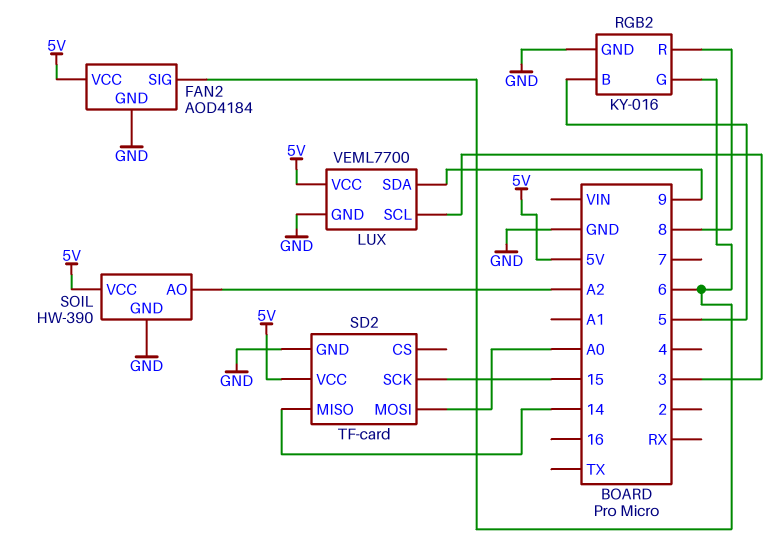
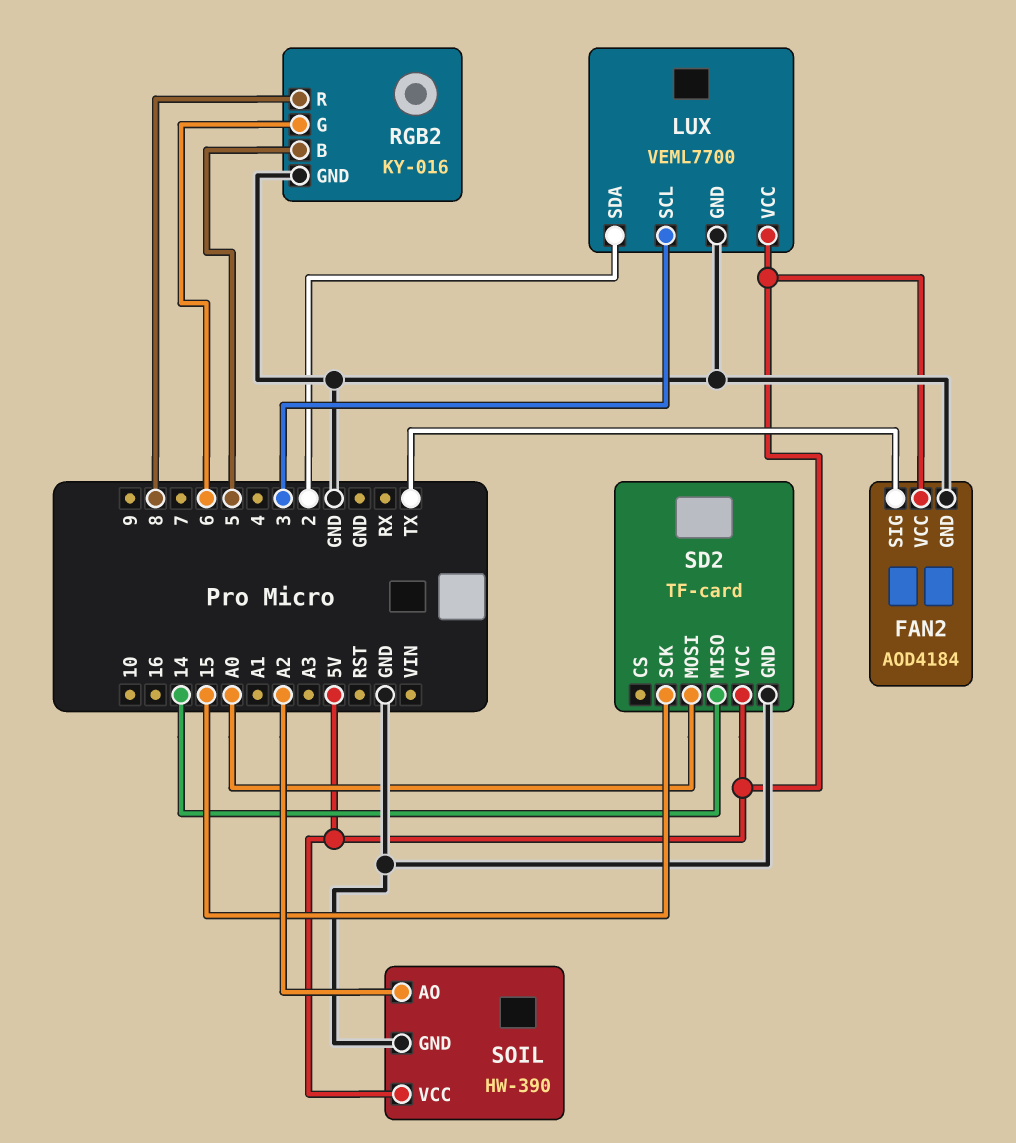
FAN2 pin SIG: 6 -> TX
LUX pin SDA: 9 -> 2

